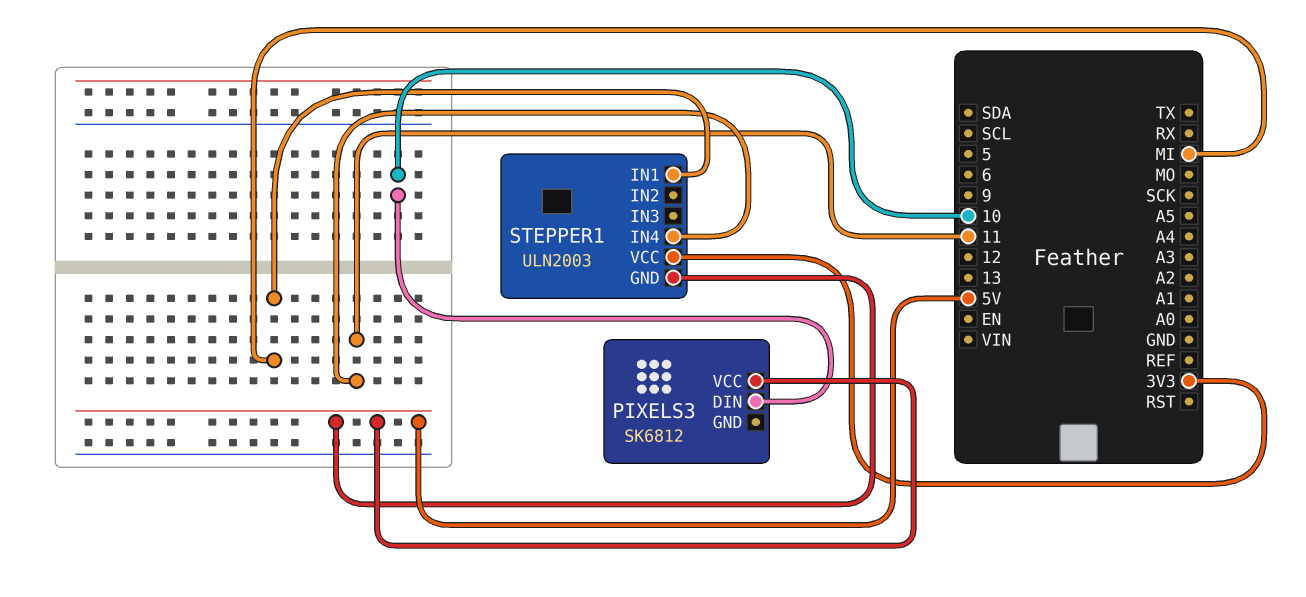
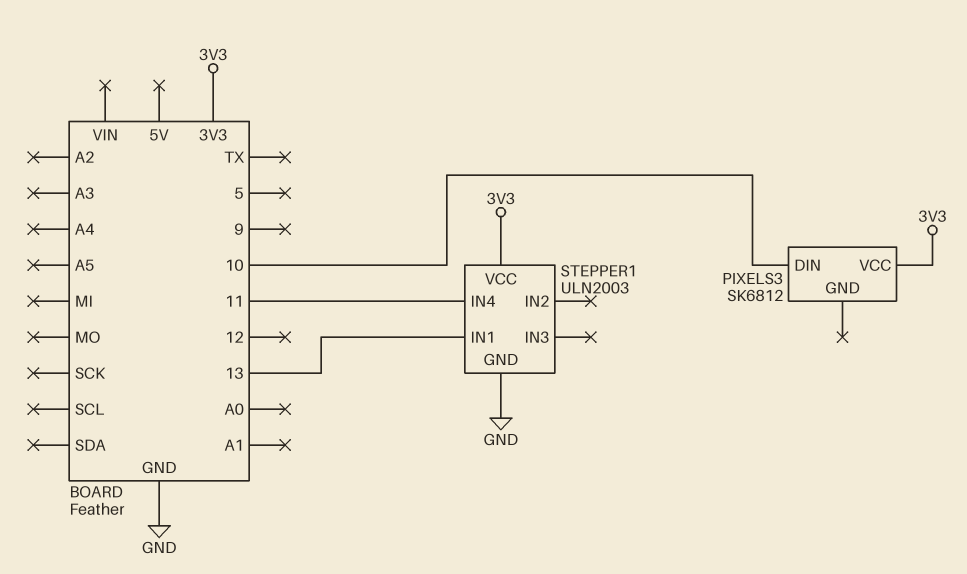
PIXELS3 pin VCC: 5V -> 3V3
STEPPER1 pin GND: 5V -> GND
STEPPER1 pin IN1: MI -> 13

